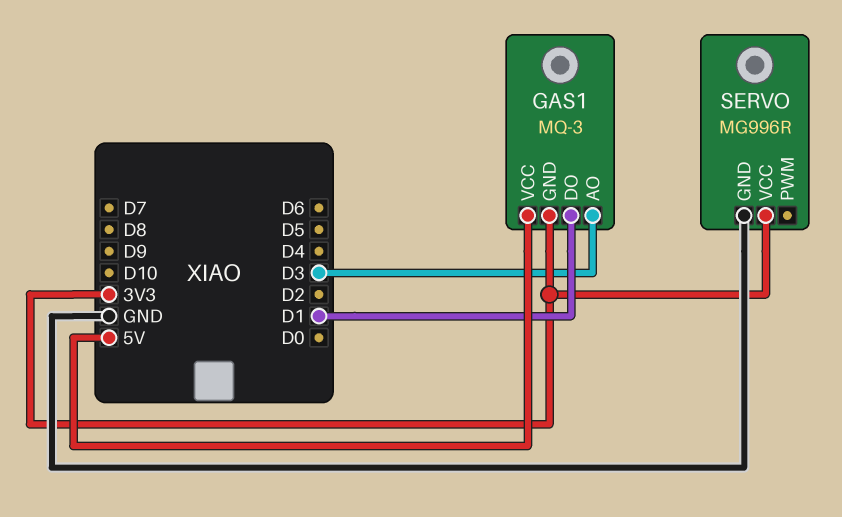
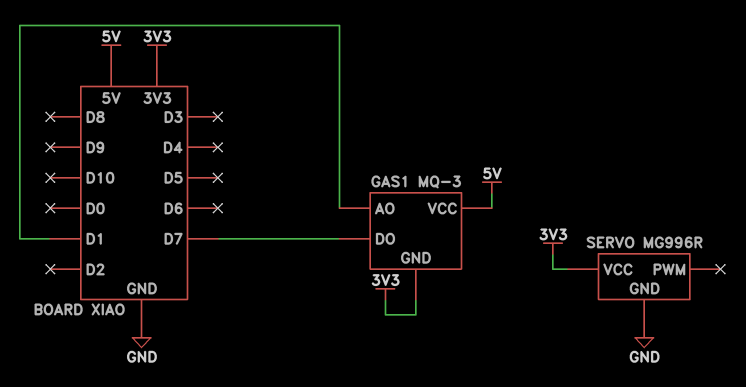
GAS1 pin AO: D3 -> D1
GAS1 pin DO: D1 -> D7

